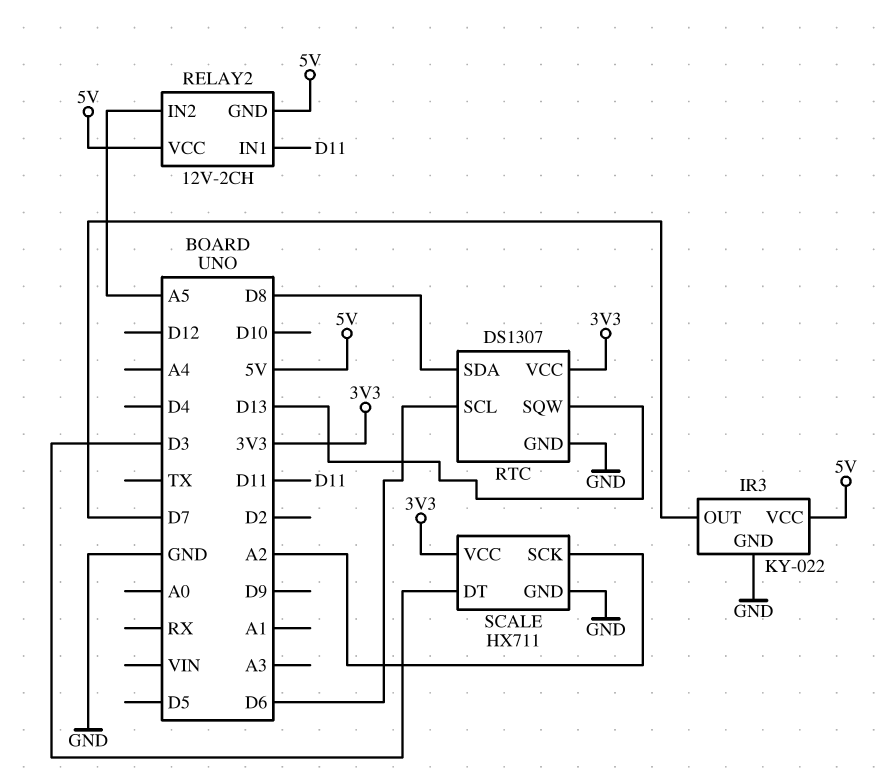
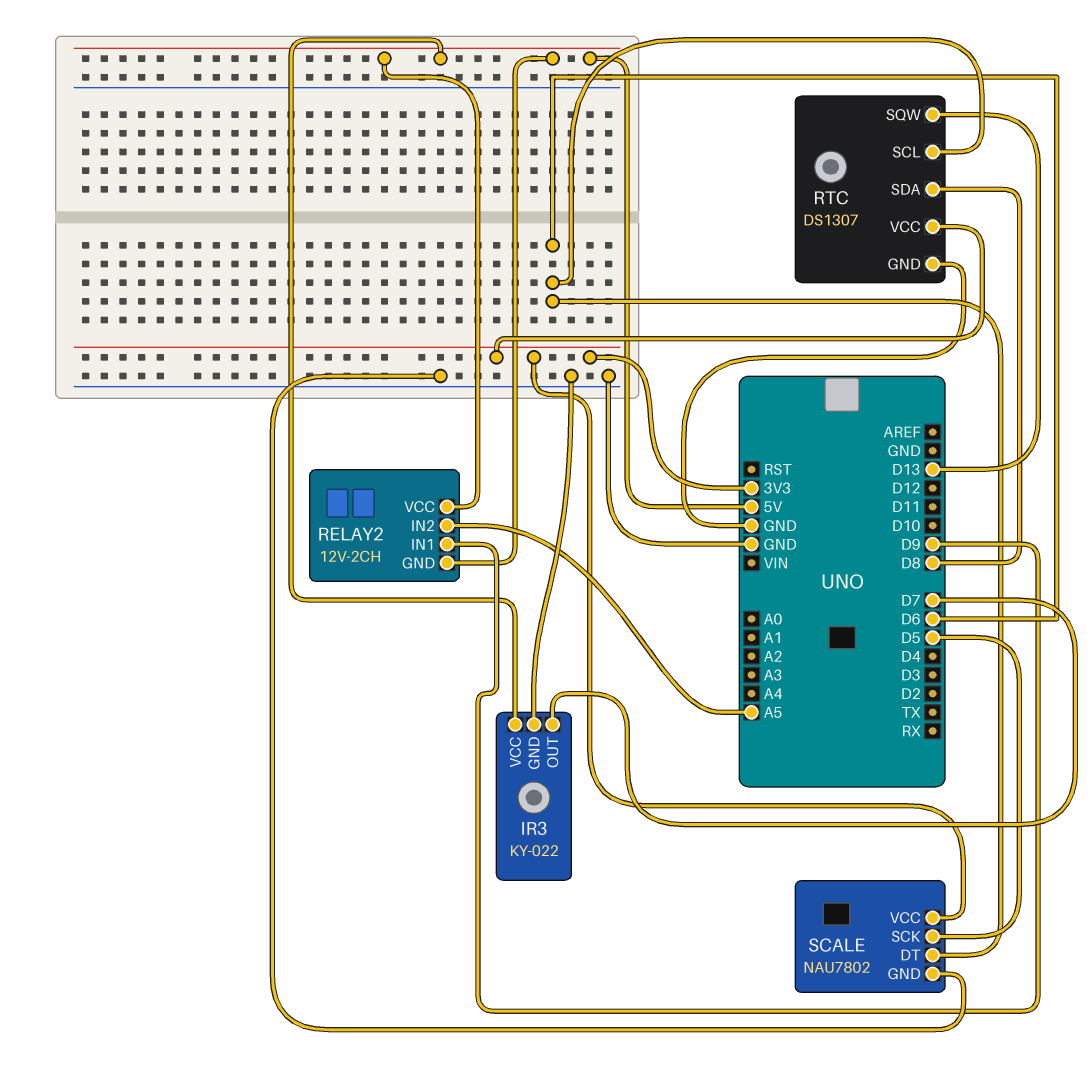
RELAY2 pin IN1: D11 -> D9
SCALE: HX711 -> NAU7802
SCALE pin DT: D3 -> D6
SCALE pin SCK: A2 -> D5

